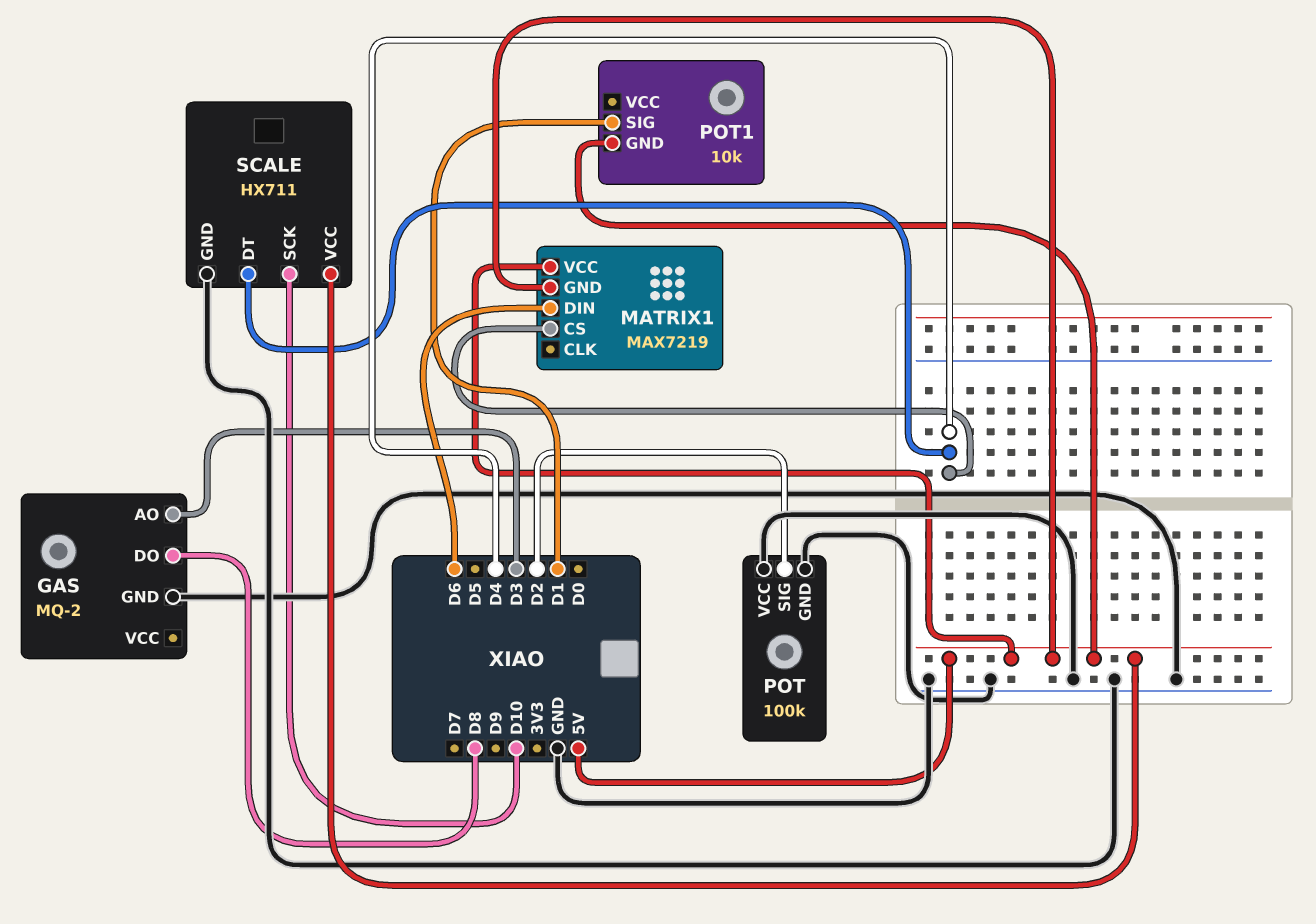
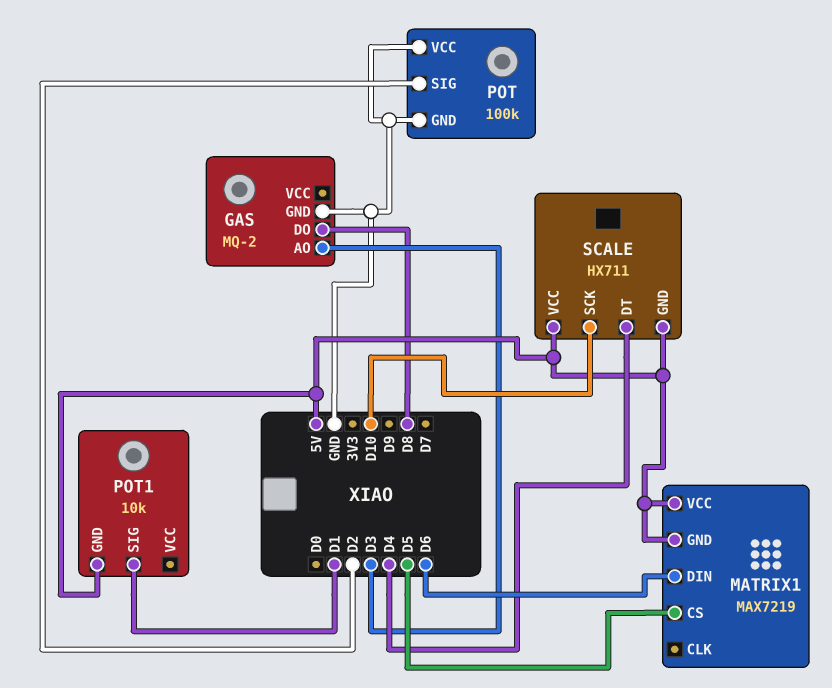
MATRIX1 pin CS: D4 -> D5
SCALE pin GND: GND -> 5V

